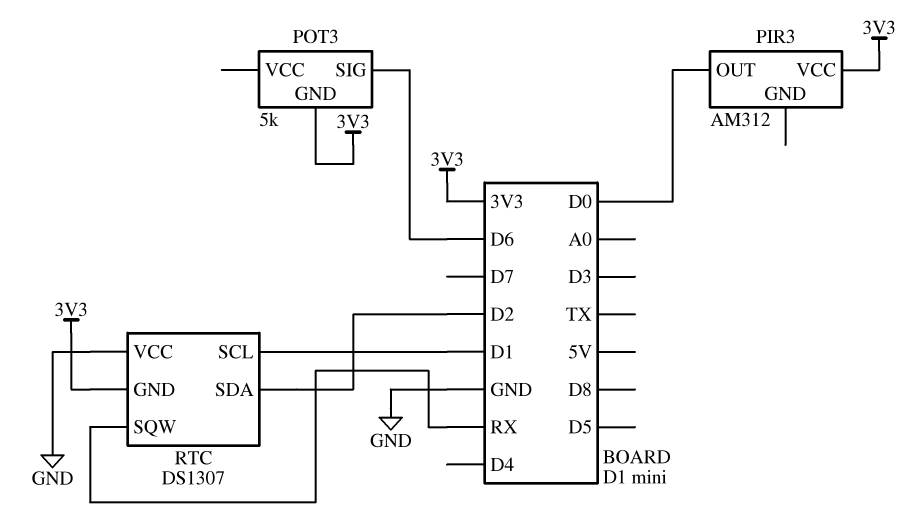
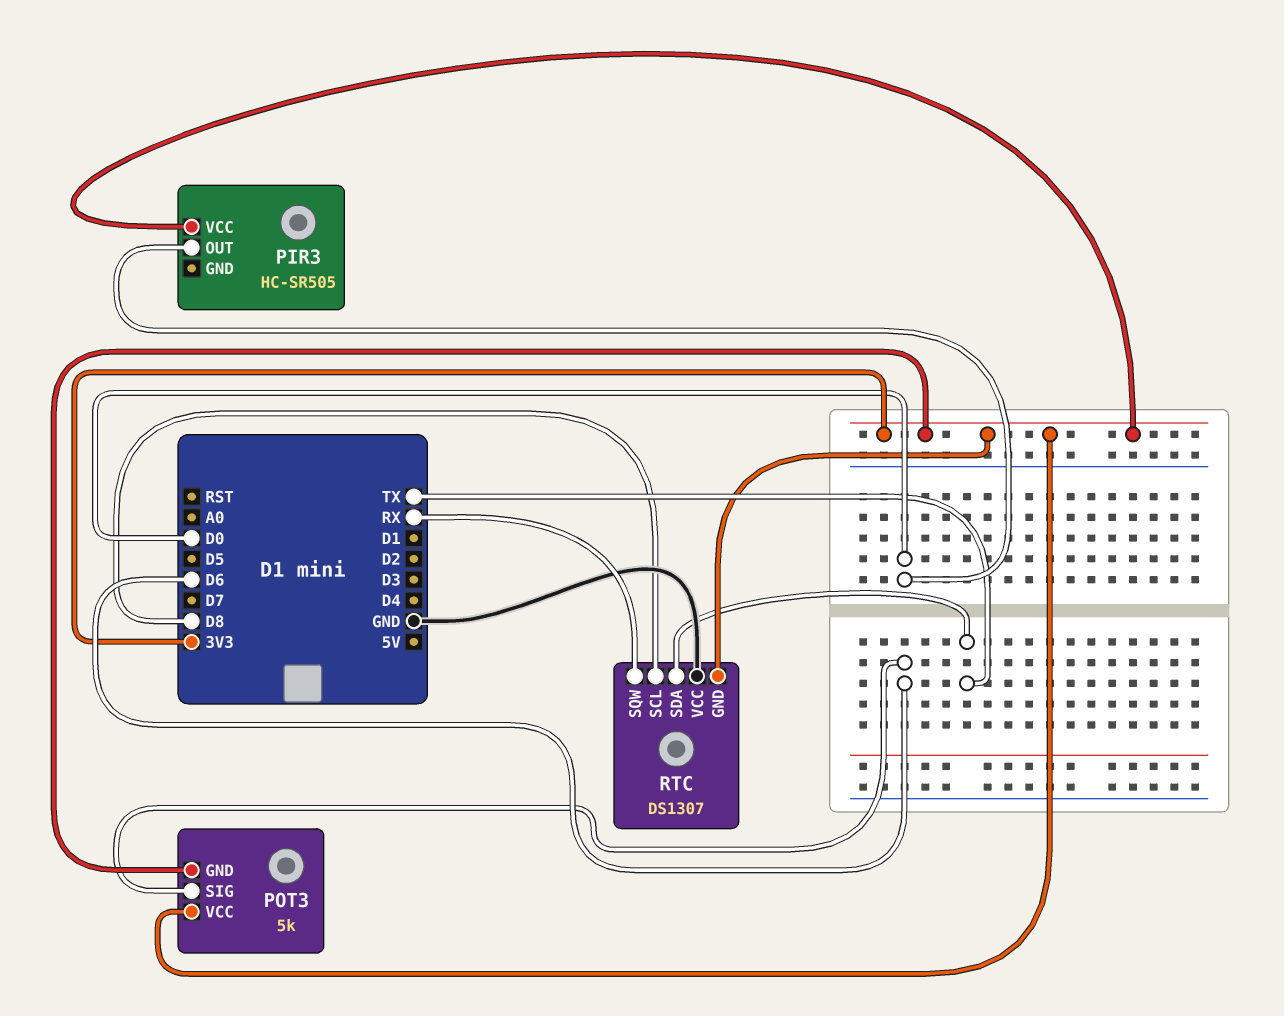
PIR3: AM312 -> HC-SR505
POT3 pin VCC: none -> 3V3
RTC pin SCL: D1 -> D8
RTC pin SDA: D2 -> TX

